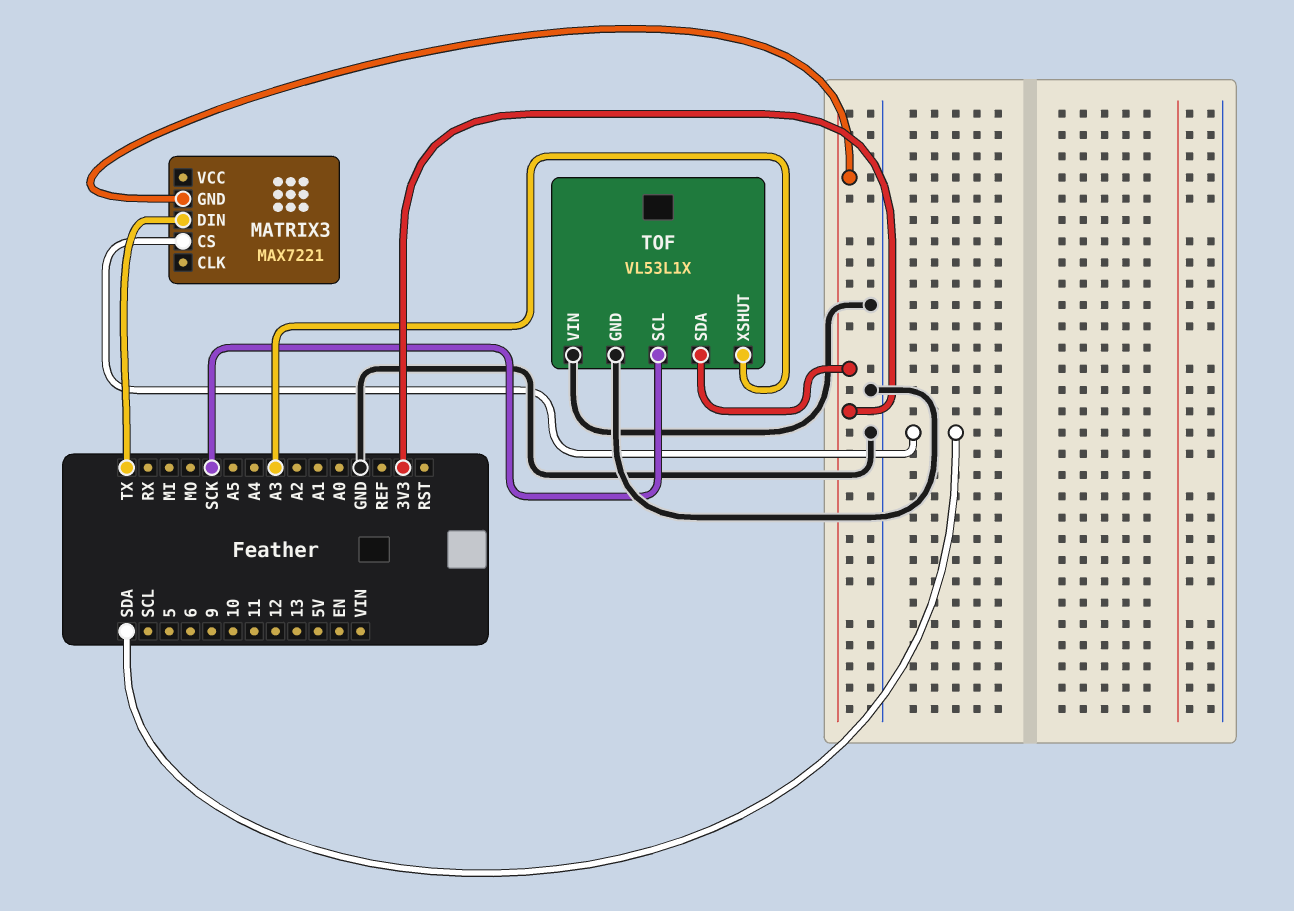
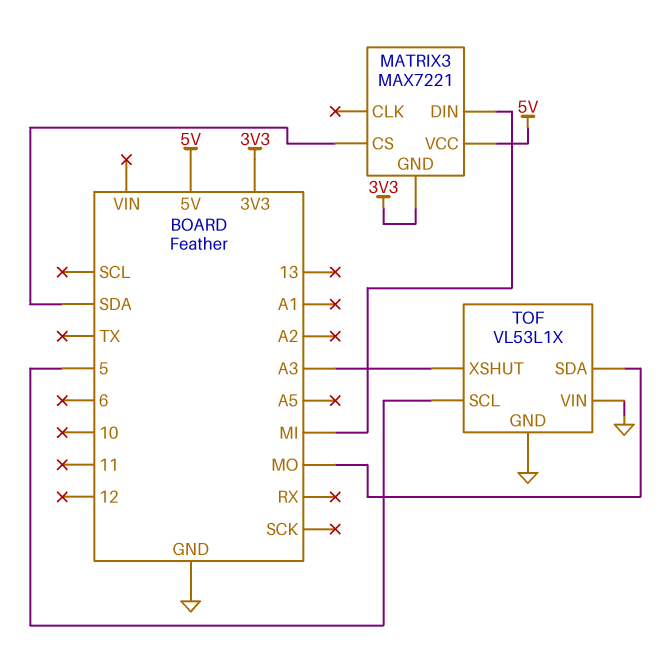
MATRIX3 pin DIN: TX -> MI
MATRIX3 pin VCC: none -> 5V
TOF pin SCL: SCK -> 5
TOF pin SDA: 3V3 -> MO

